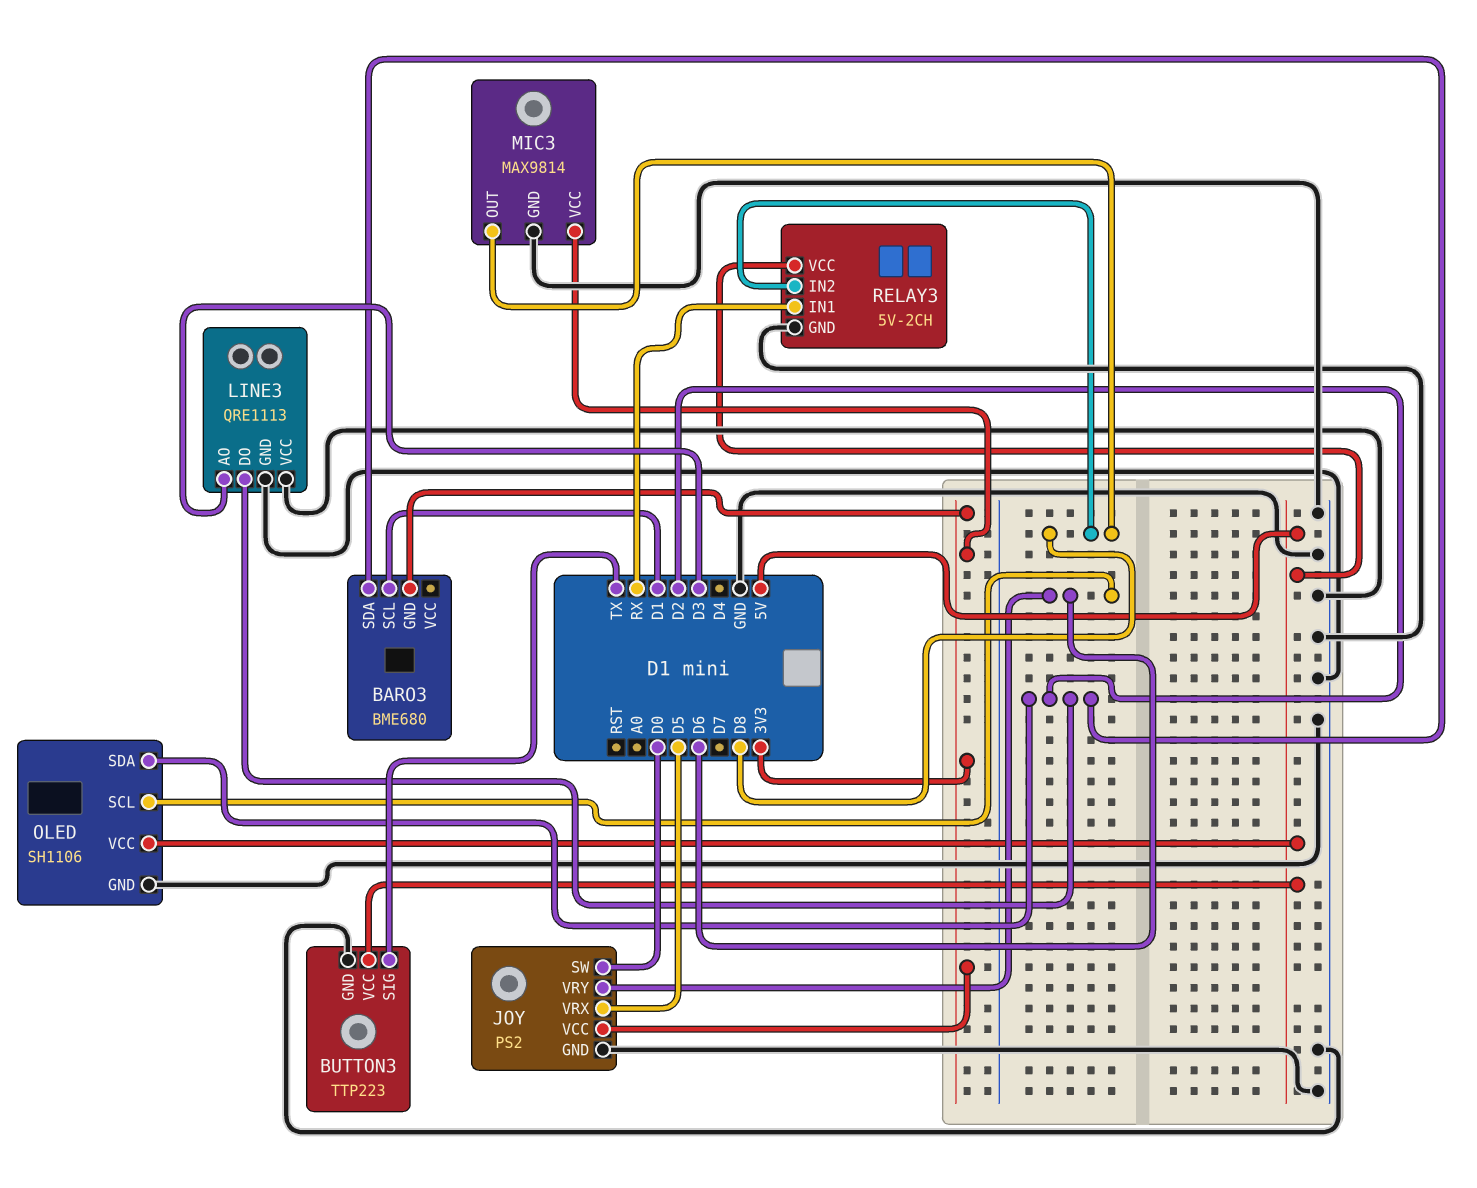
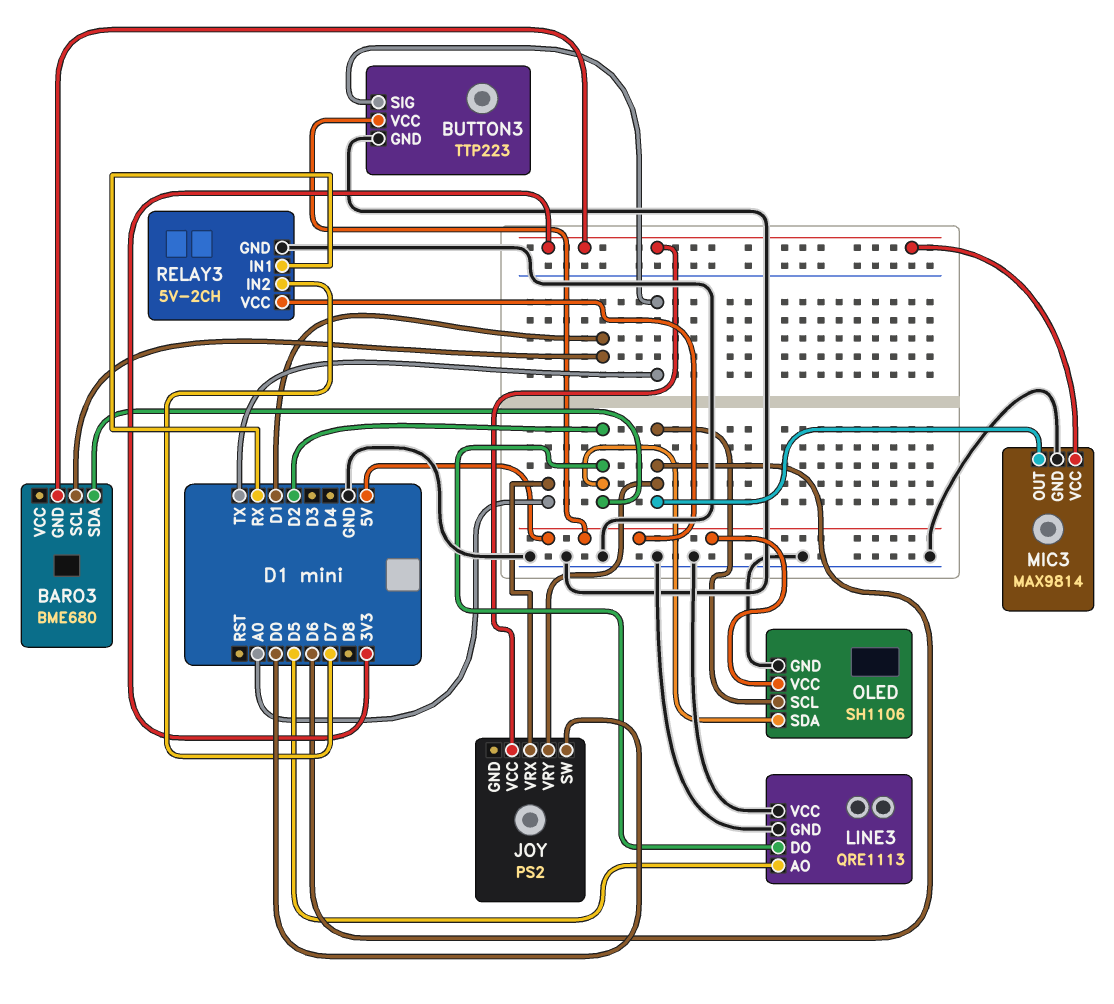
JOY pin GND: GND -> none
JOY pin VRX: D5 -> A0
LINE3 pin AO: D3 -> D5
MIC3 pin OUT: D8 -> D6
RELAY3 pin IN2: D8 -> D7

